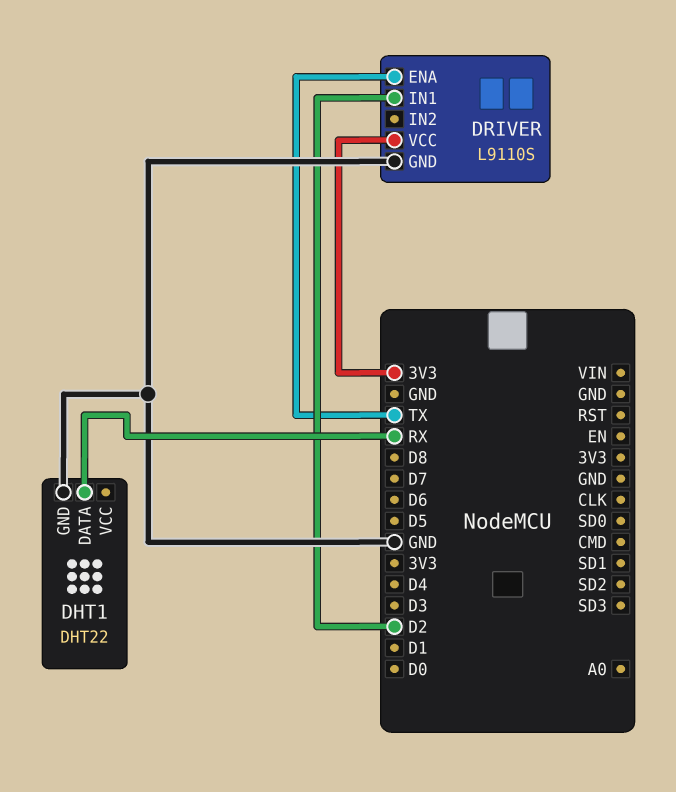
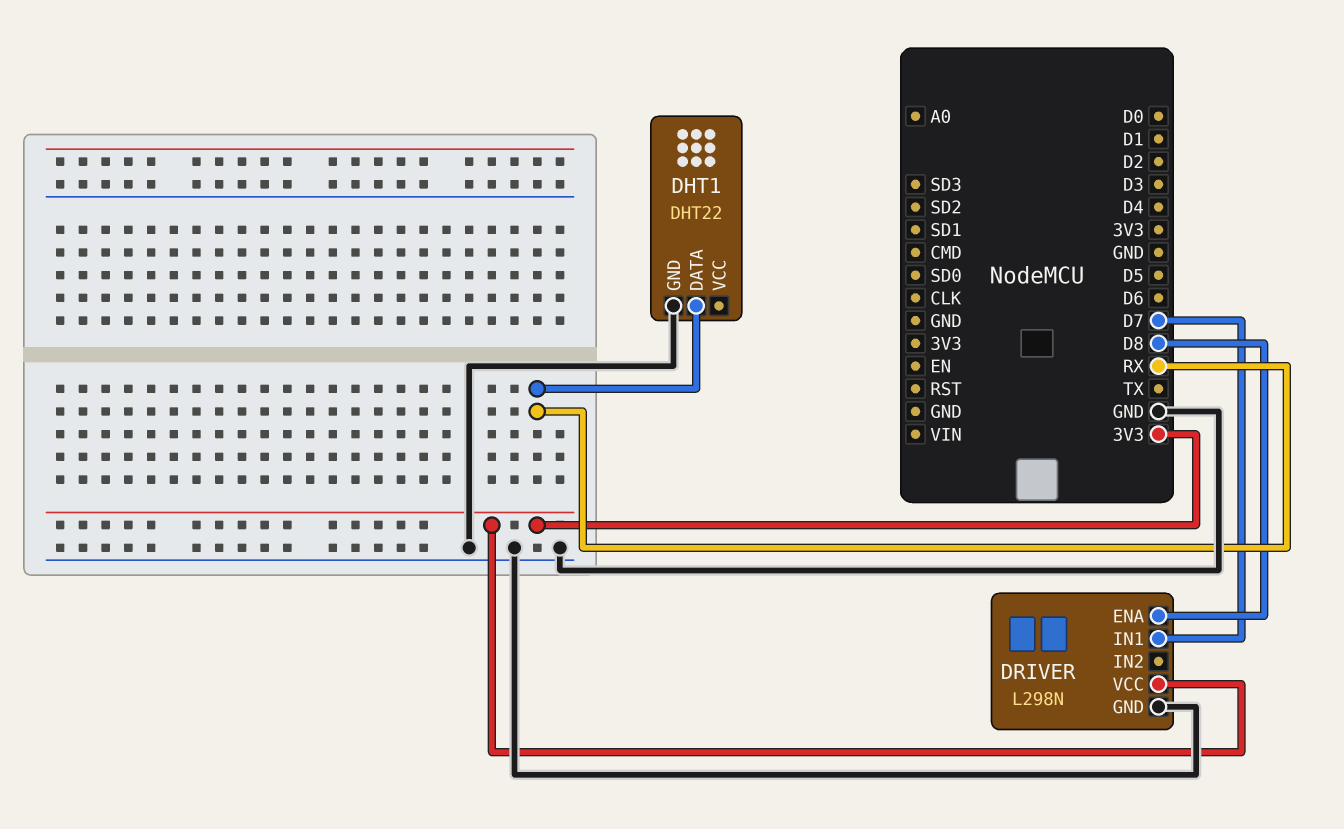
DRIVER: L9110S -> L298N
DRIVER pin ENA: TX -> D8
DRIVER pin IN1: D2 -> D7

